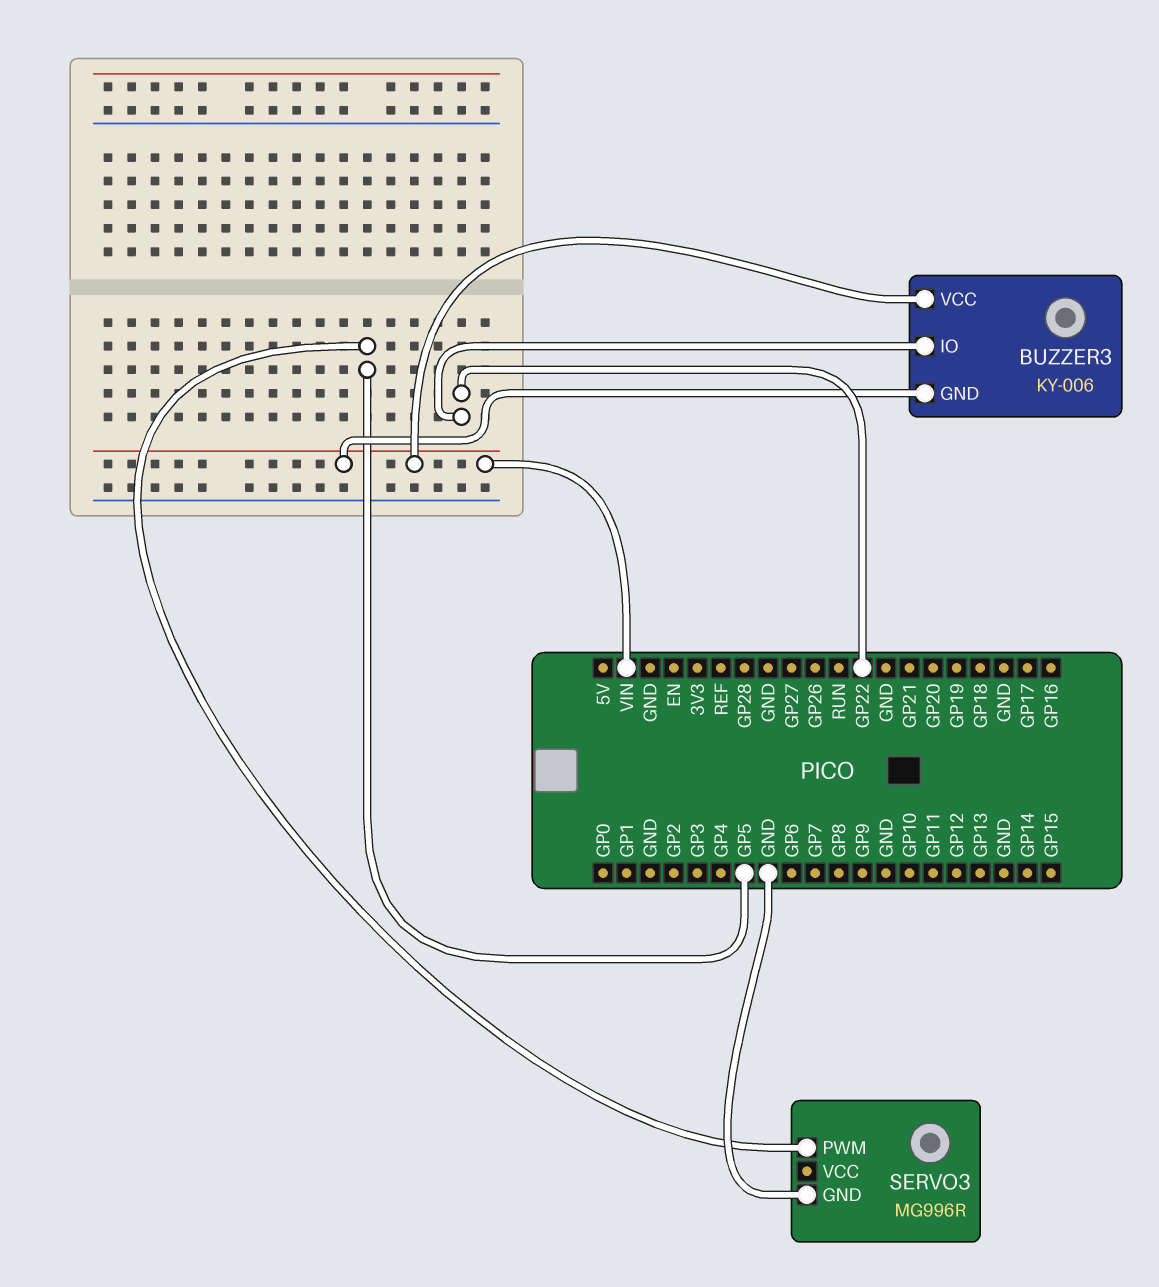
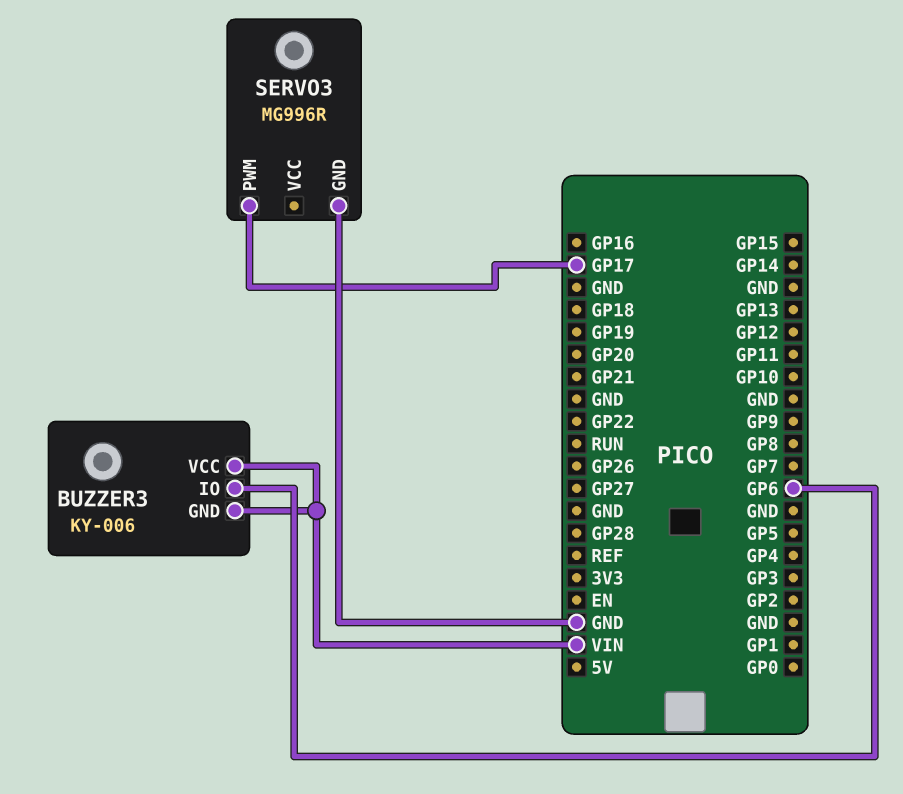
BUZZER3 pin IO: GP22 -> GP6
SERVO3 pin PWM: GP5 -> GP17

